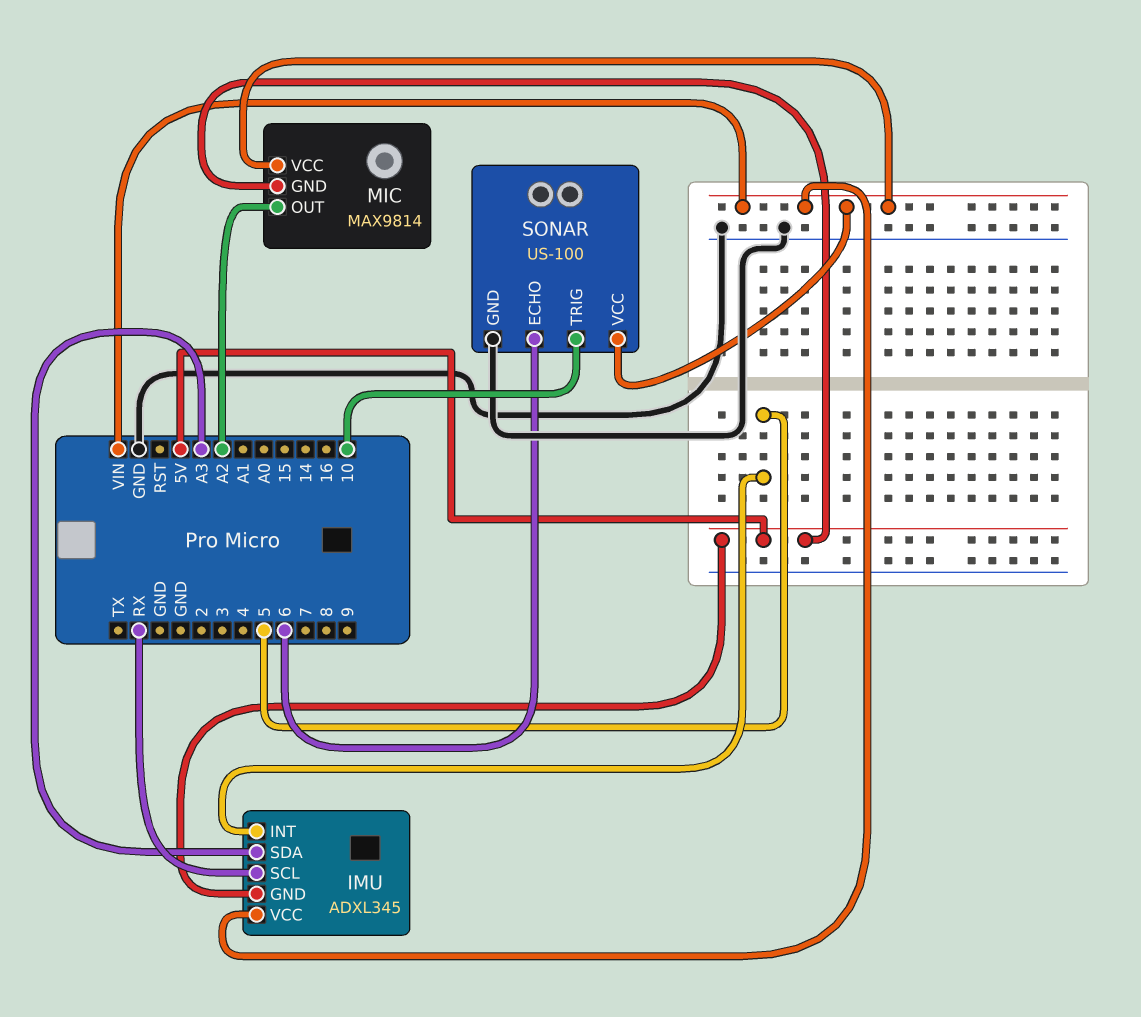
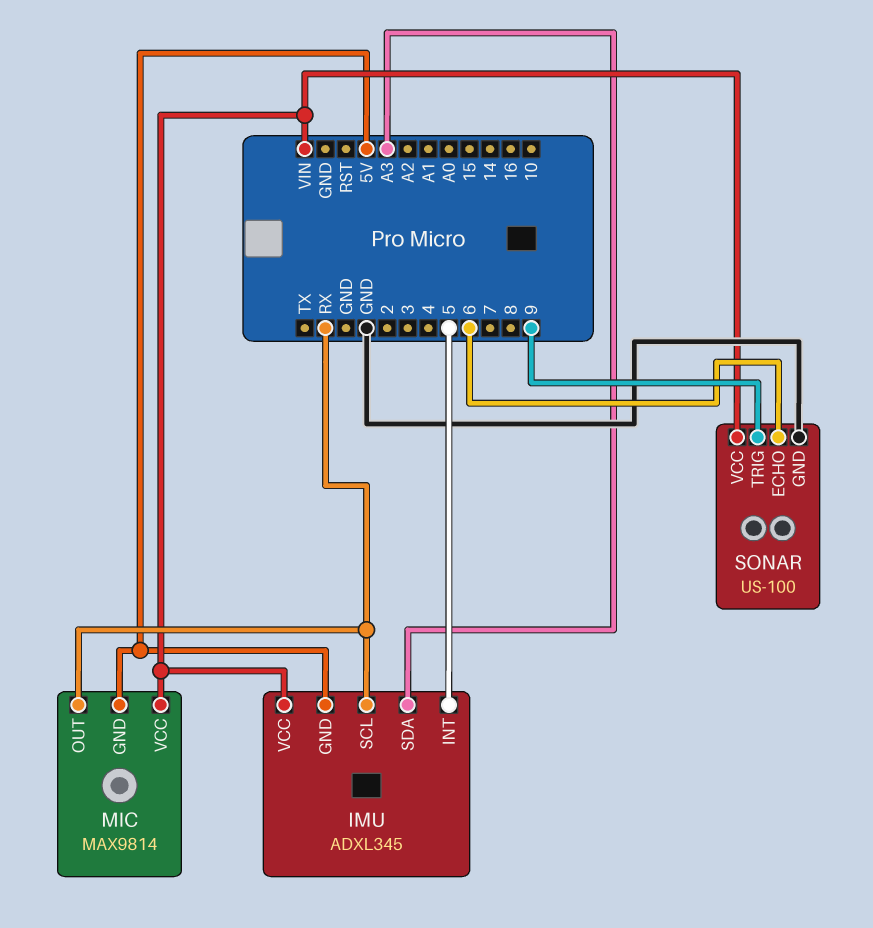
MIC pin OUT: A2 -> RX
SONAR pin TRIG: 10 -> 9

